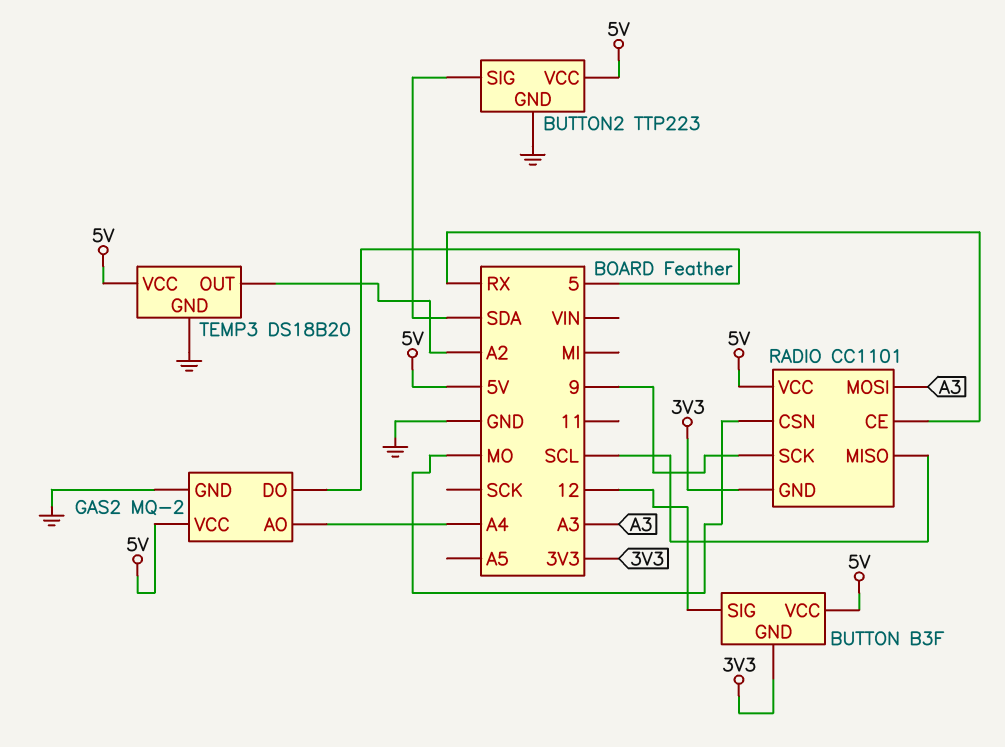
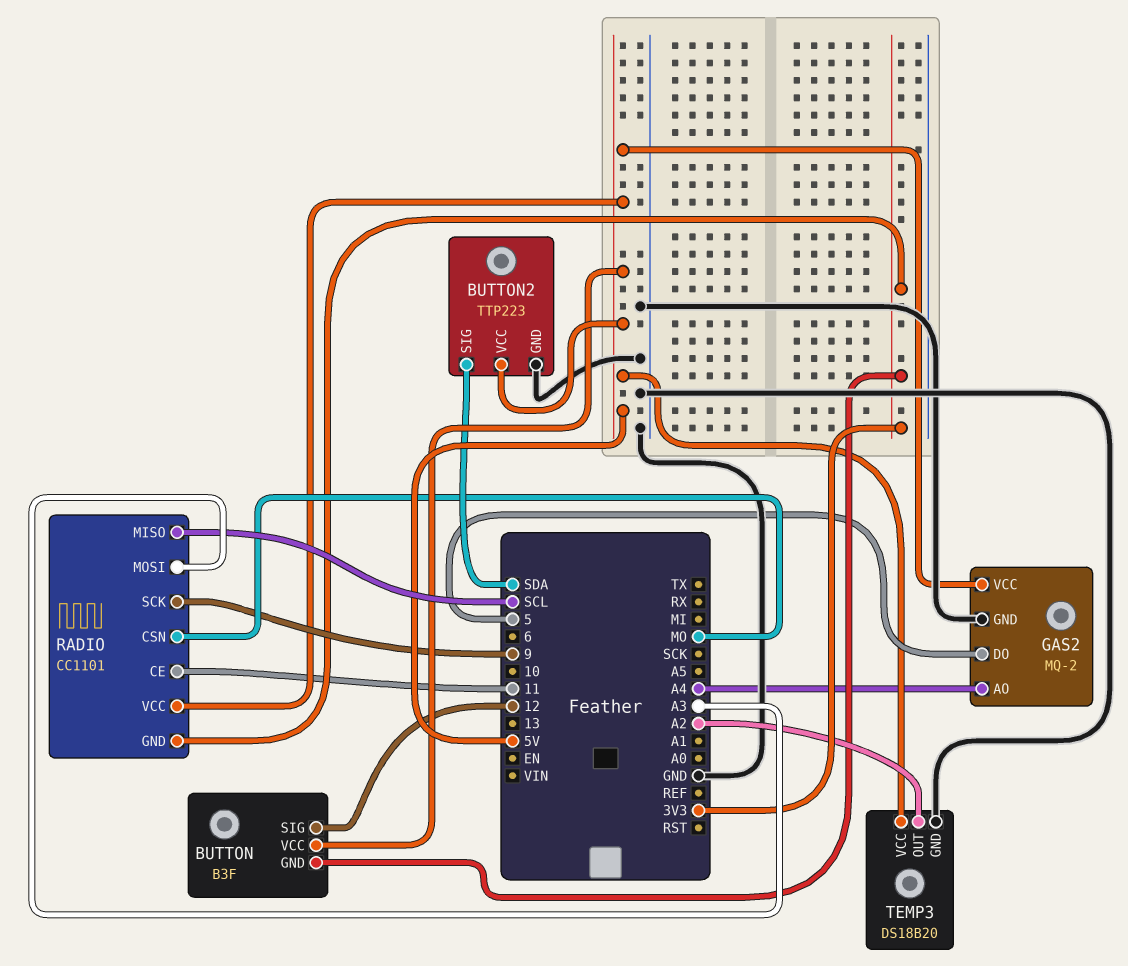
RADIO pin CE: RX -> 11

